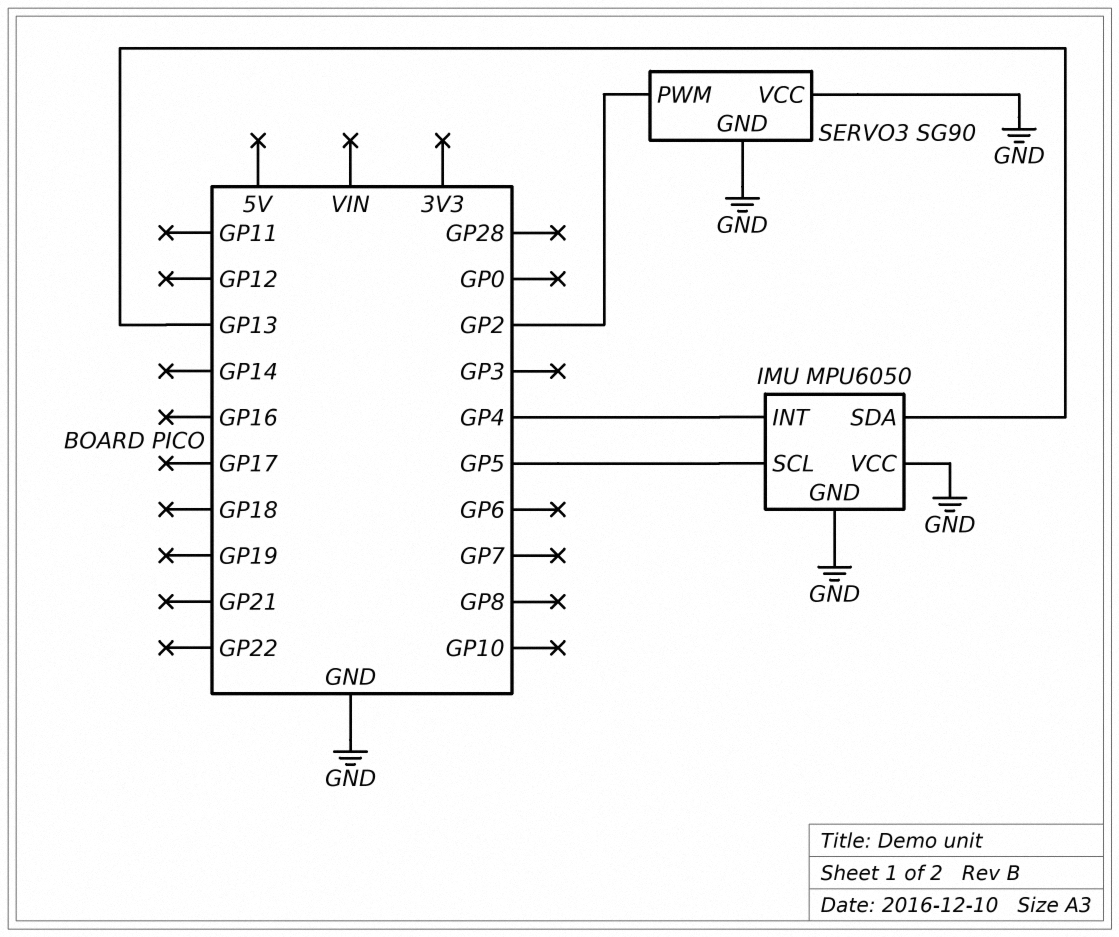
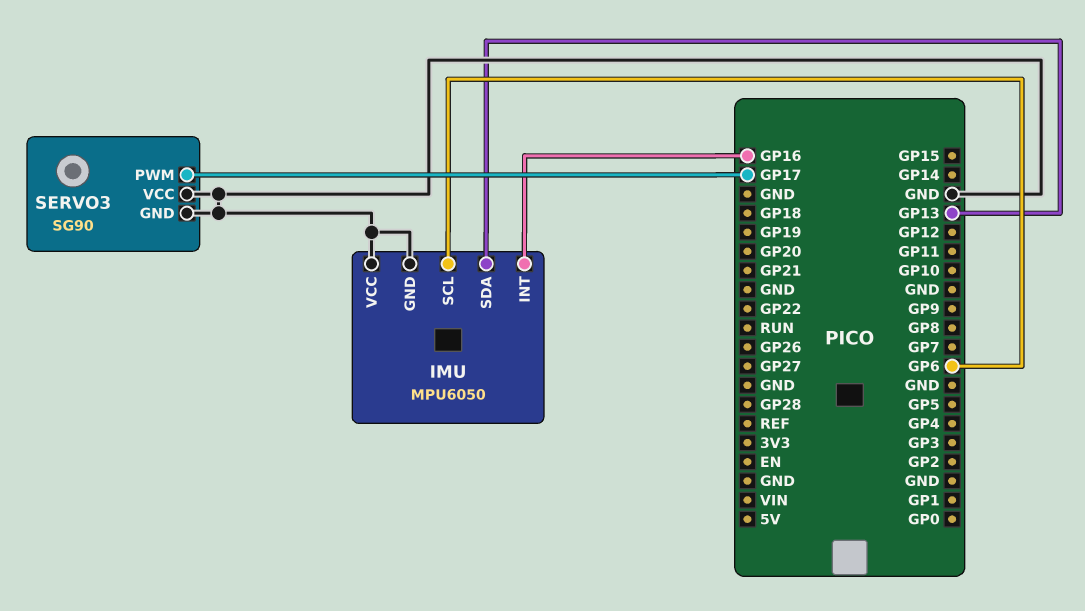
IMU pin INT: GP4 -> GP16
IMU pin SCL: GP5 -> GP6
SERVO3 pin PWM: GP2 -> GP17

